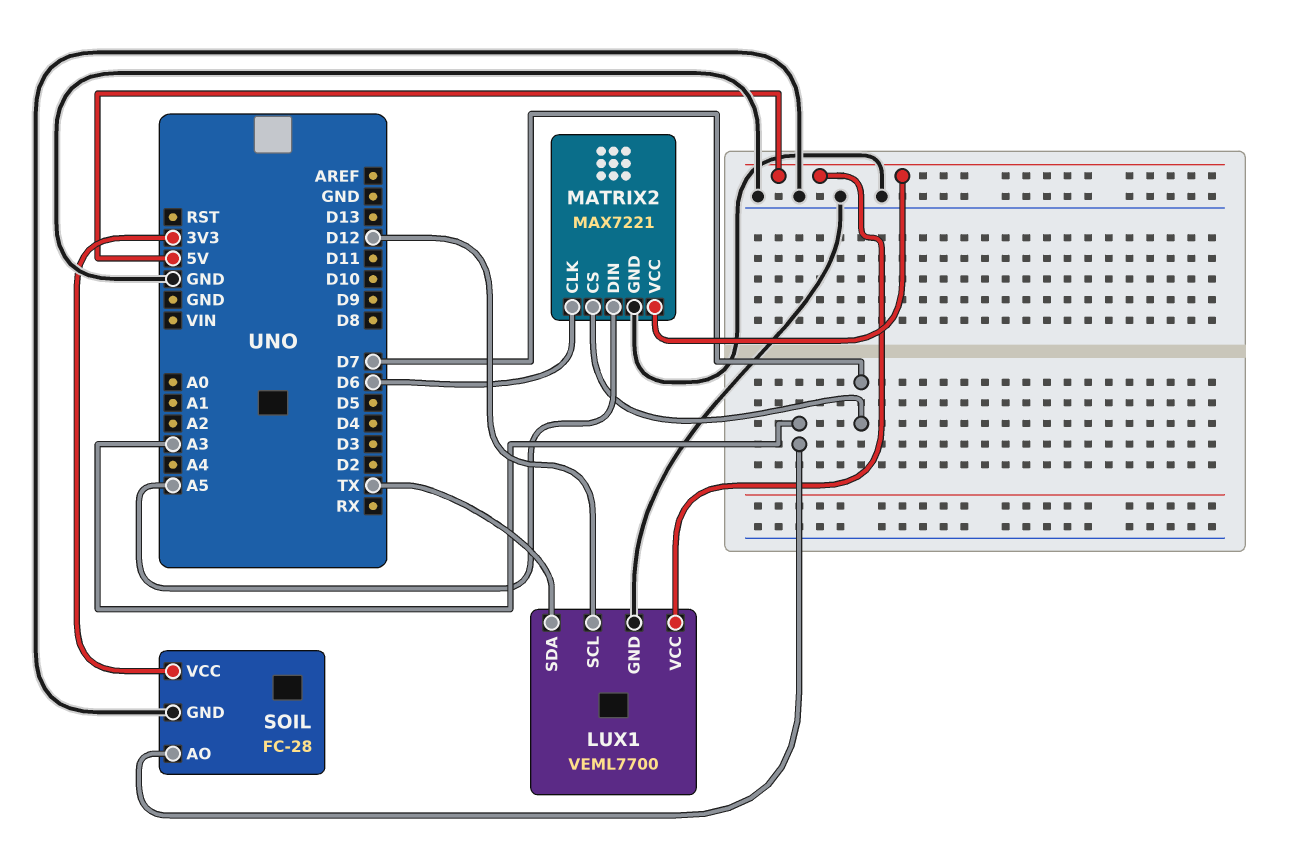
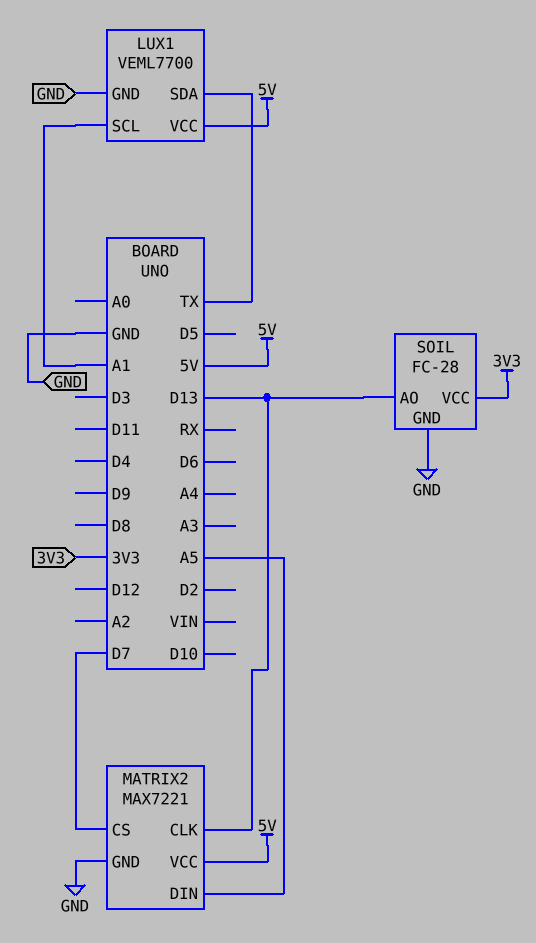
LUX1 pin SCL: D12 -> A1
MATRIX2 pin CLK: D6 -> D13
SOIL pin AO: A3 -> D13

